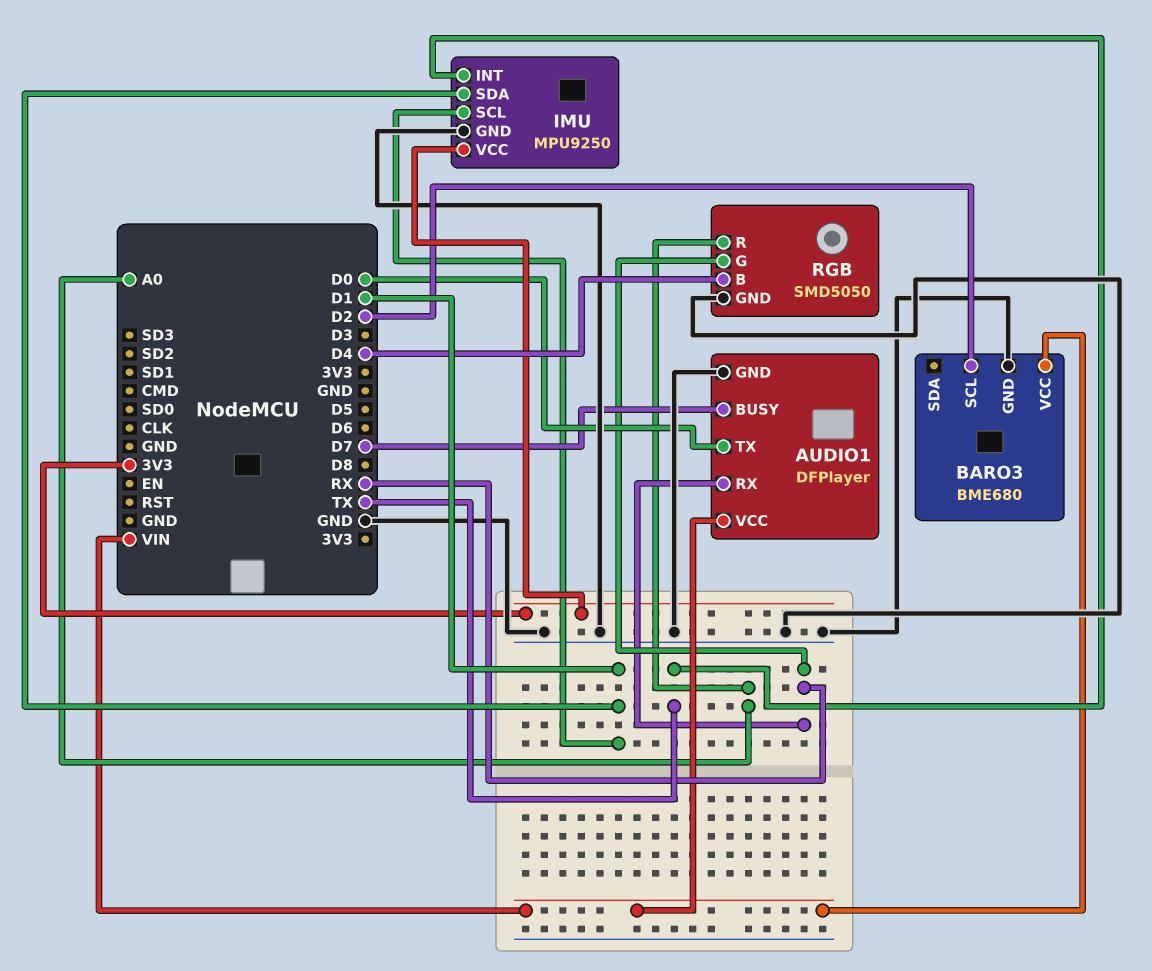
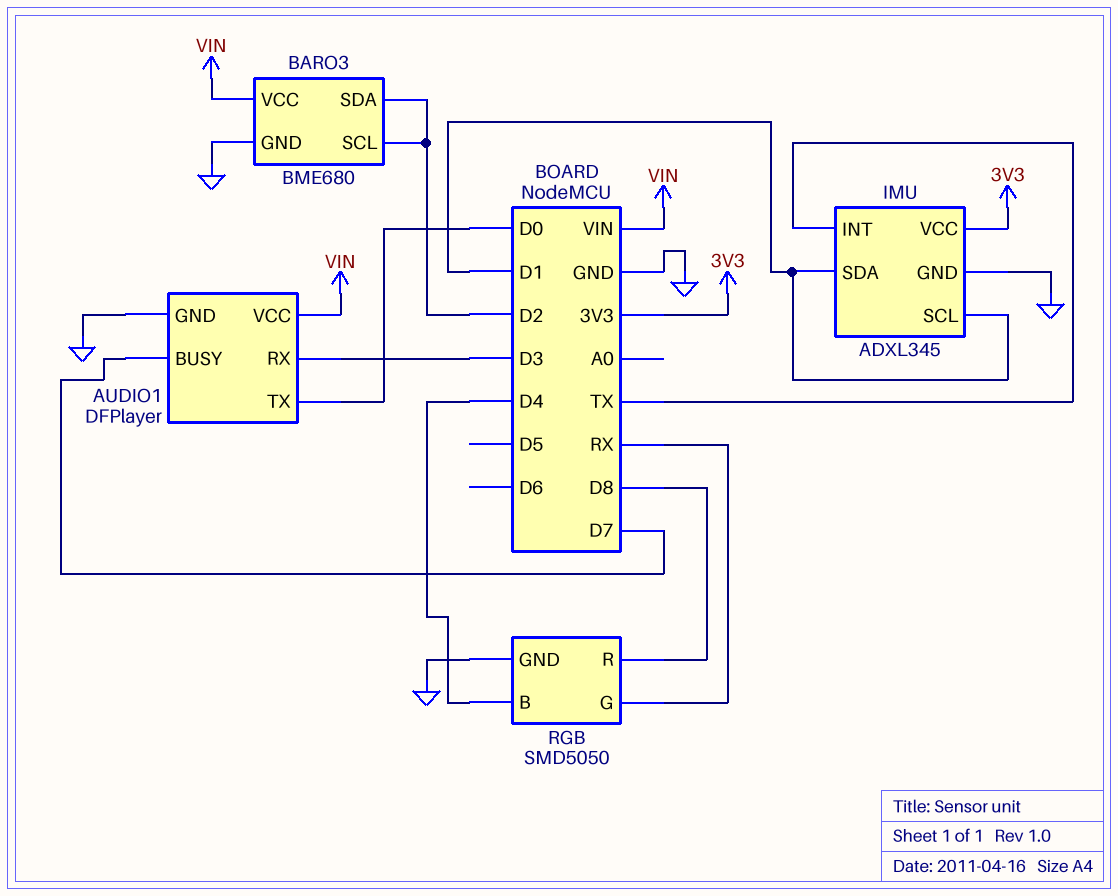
AUDIO1 pin RX: RX -> D3
BARO3 pin SDA: none -> D2
IMU: MPU9250 -> ADXL345
RGB pin R: A0 -> D8

